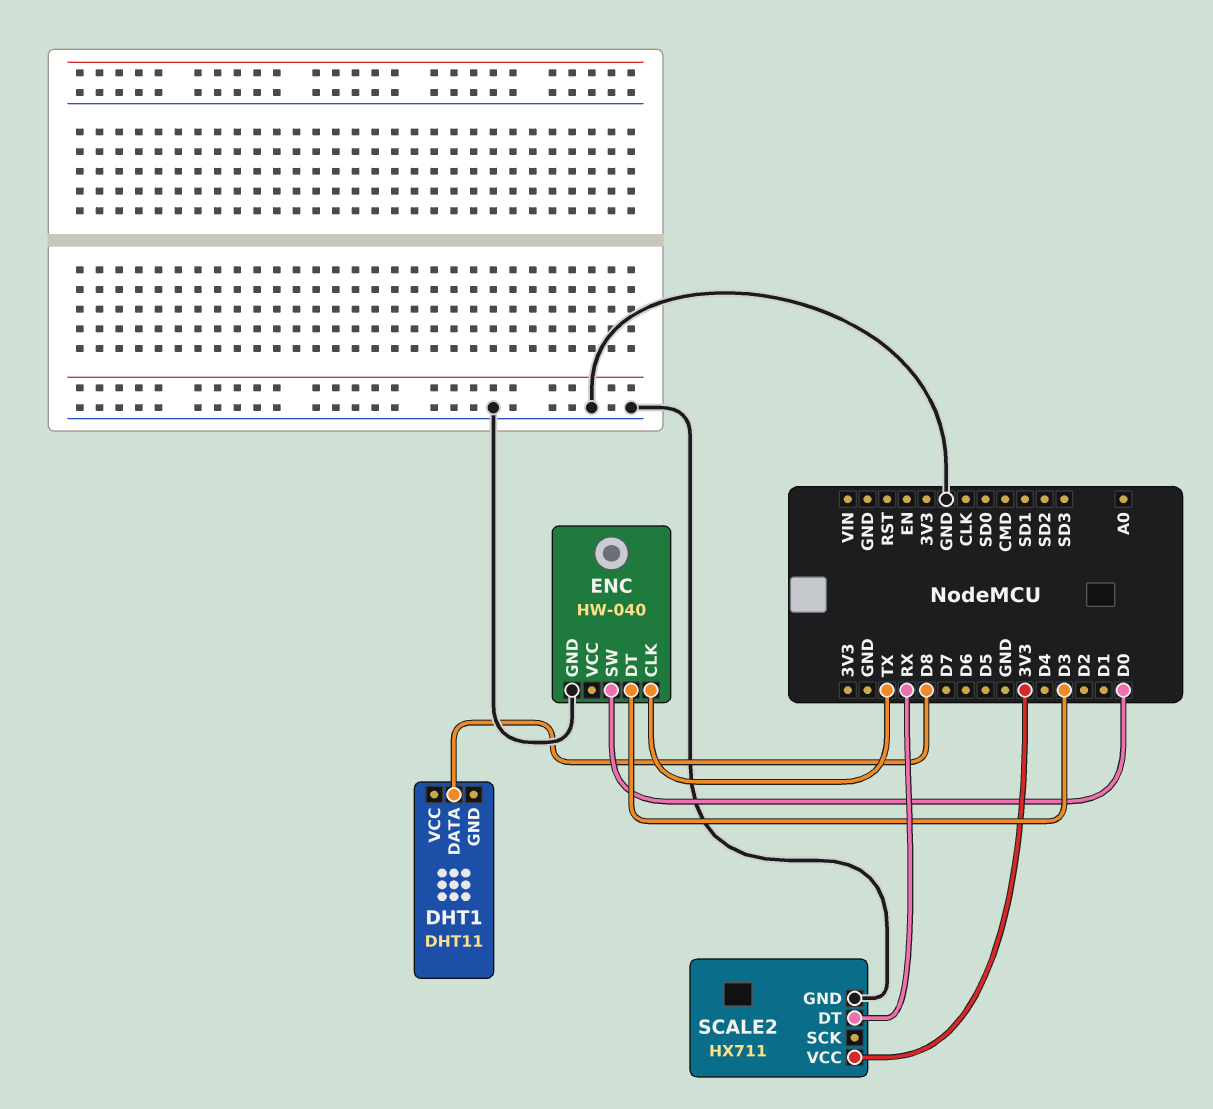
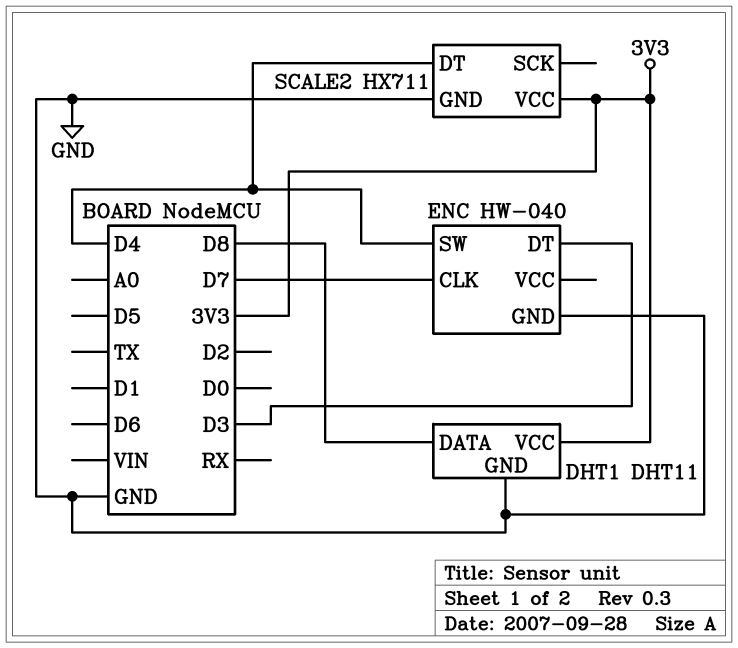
DHT1 pin GND: none -> GND
DHT1 pin VCC: none -> 3V3
ENC pin CLK: TX -> D7
ENC pin SW: D0 -> D4
SCALE2 pin DT: RX -> D4

